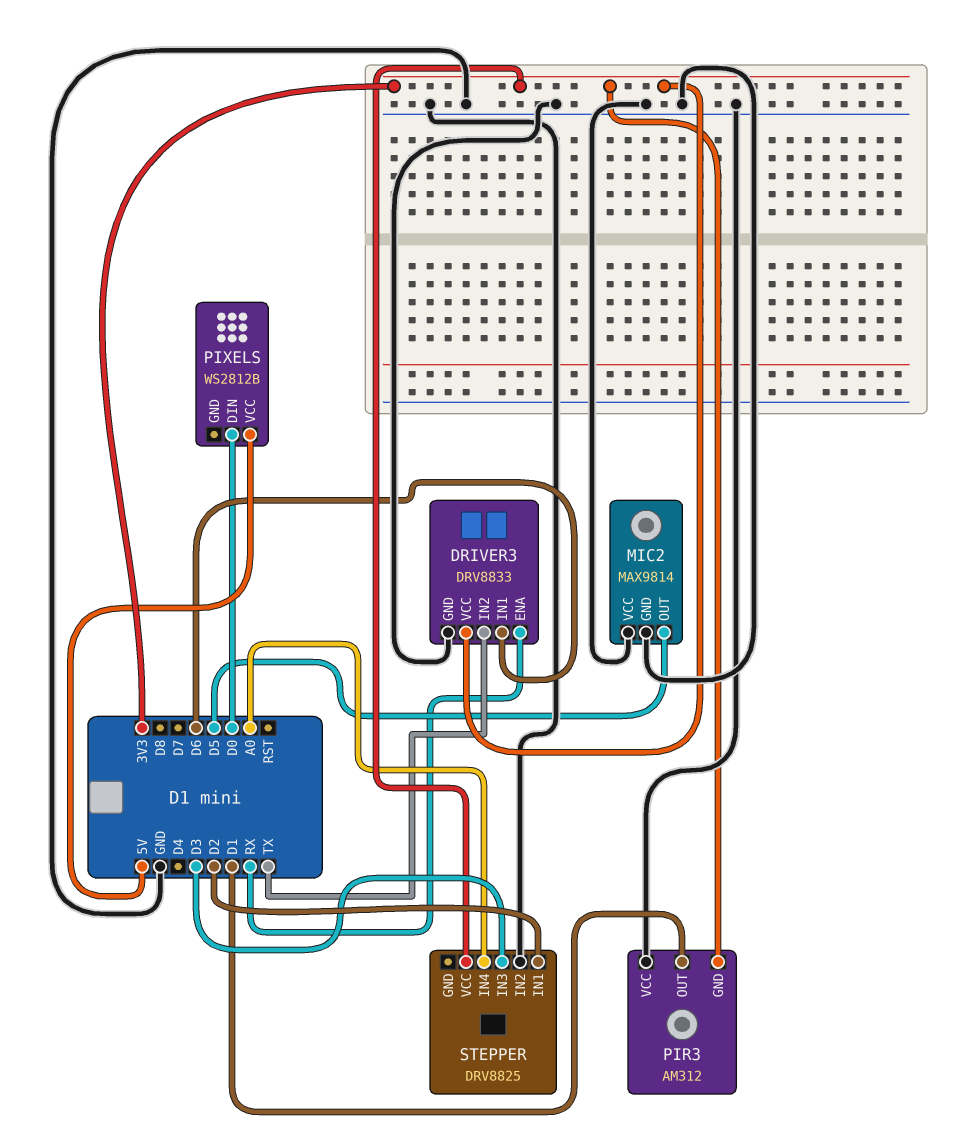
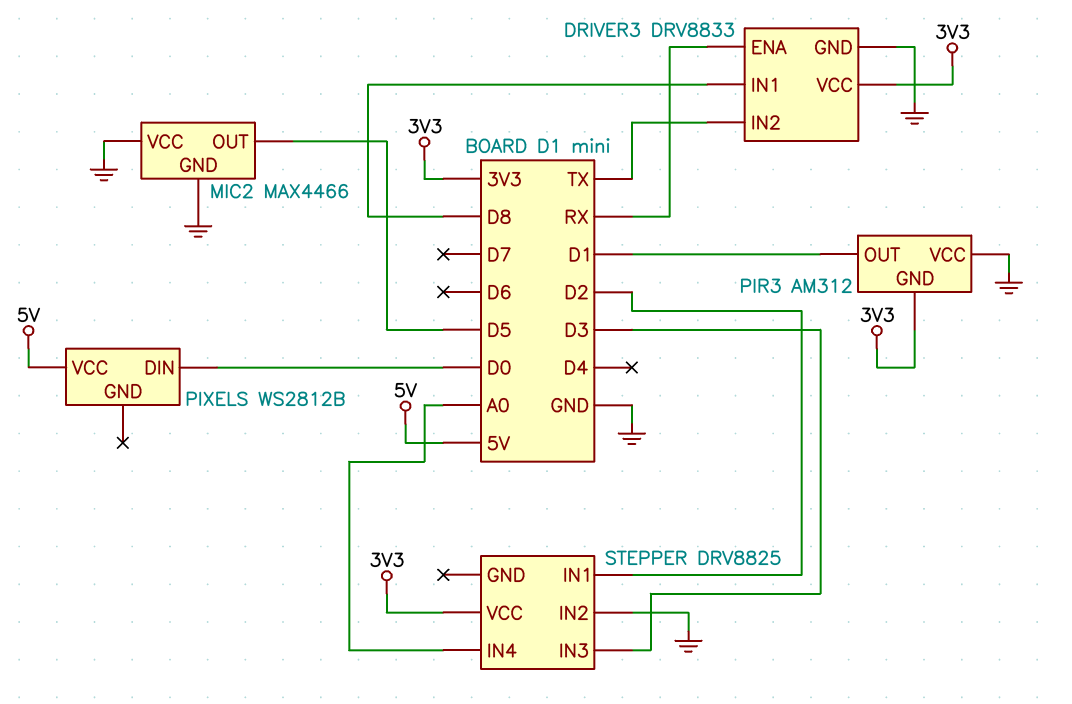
DRIVER3 pin IN1: D6 -> D8
MIC2: MAX9814 -> MAX4466

